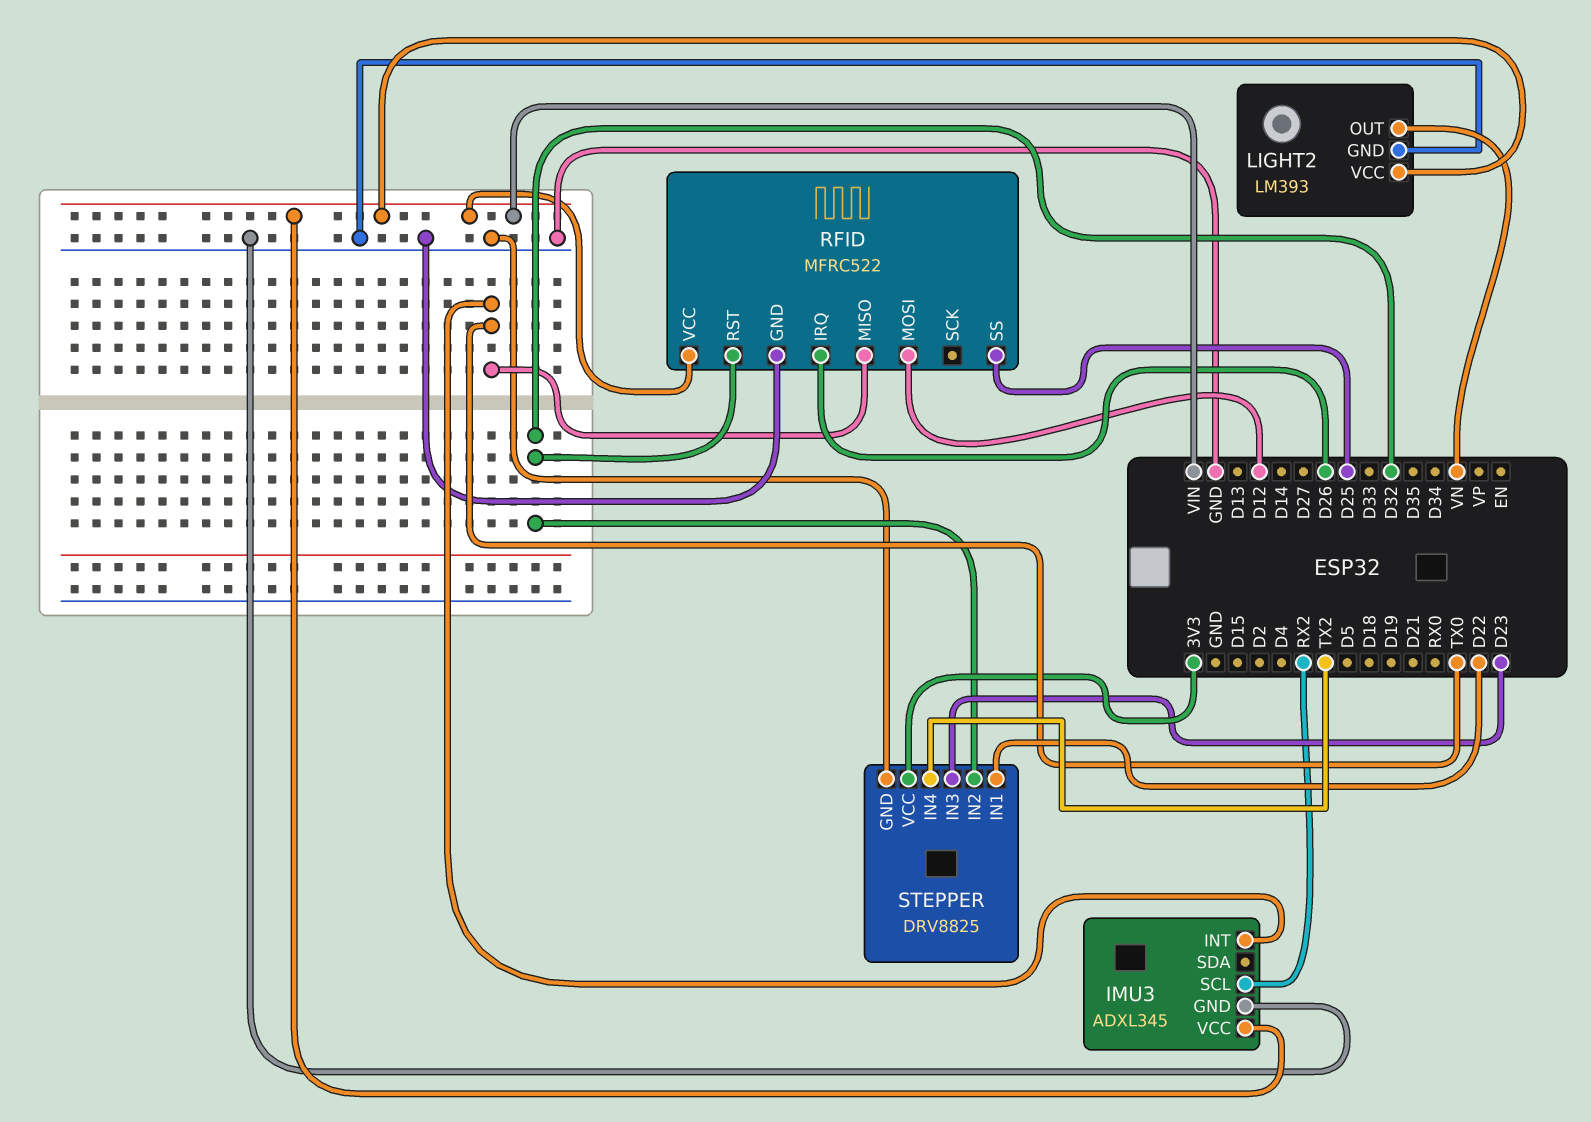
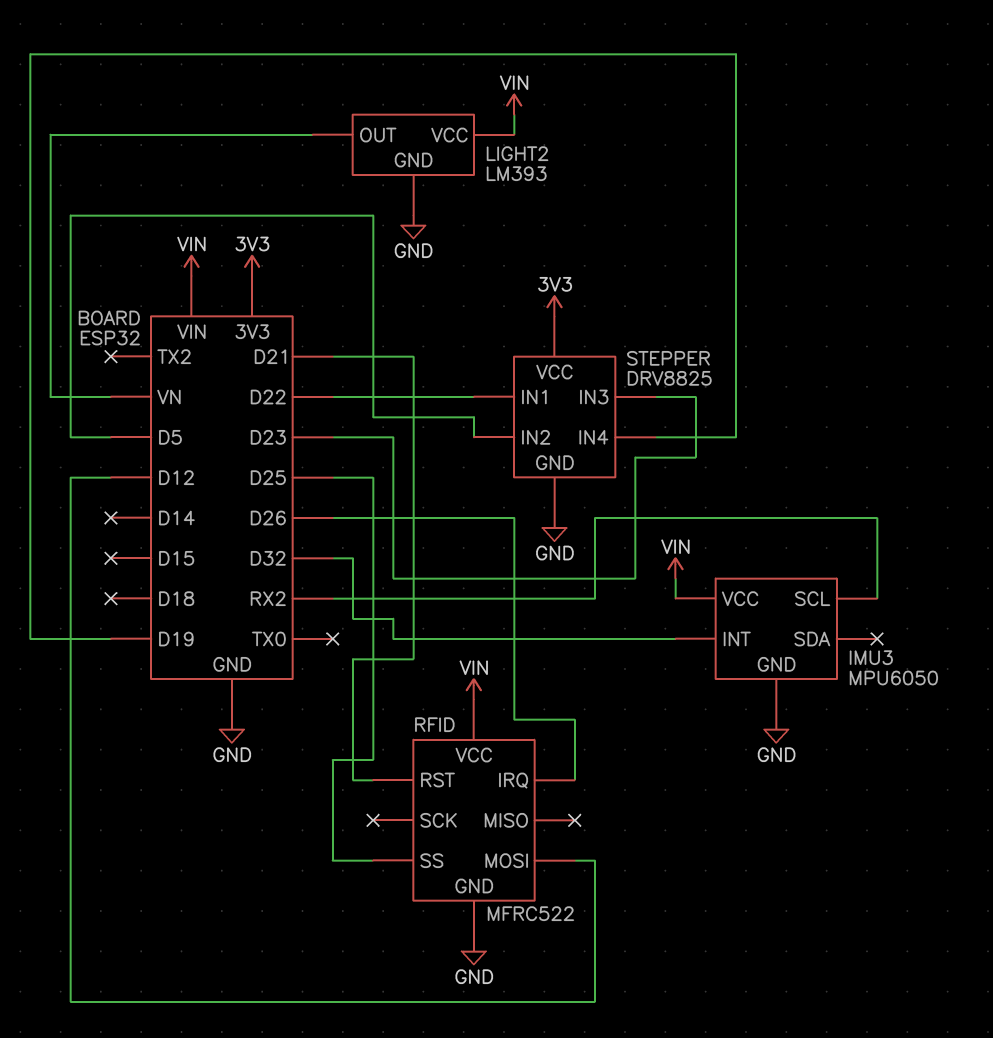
IMU3: ADXL345 -> MPU6050
IMU3 pin INT: TX0 -> D32
RFID pin MISO: TX0 -> none
RFID pin RST: D32 -> D21
STEPPER pin IN2: D32 -> D5
STEPPER pin IN4: TX2 -> D19

